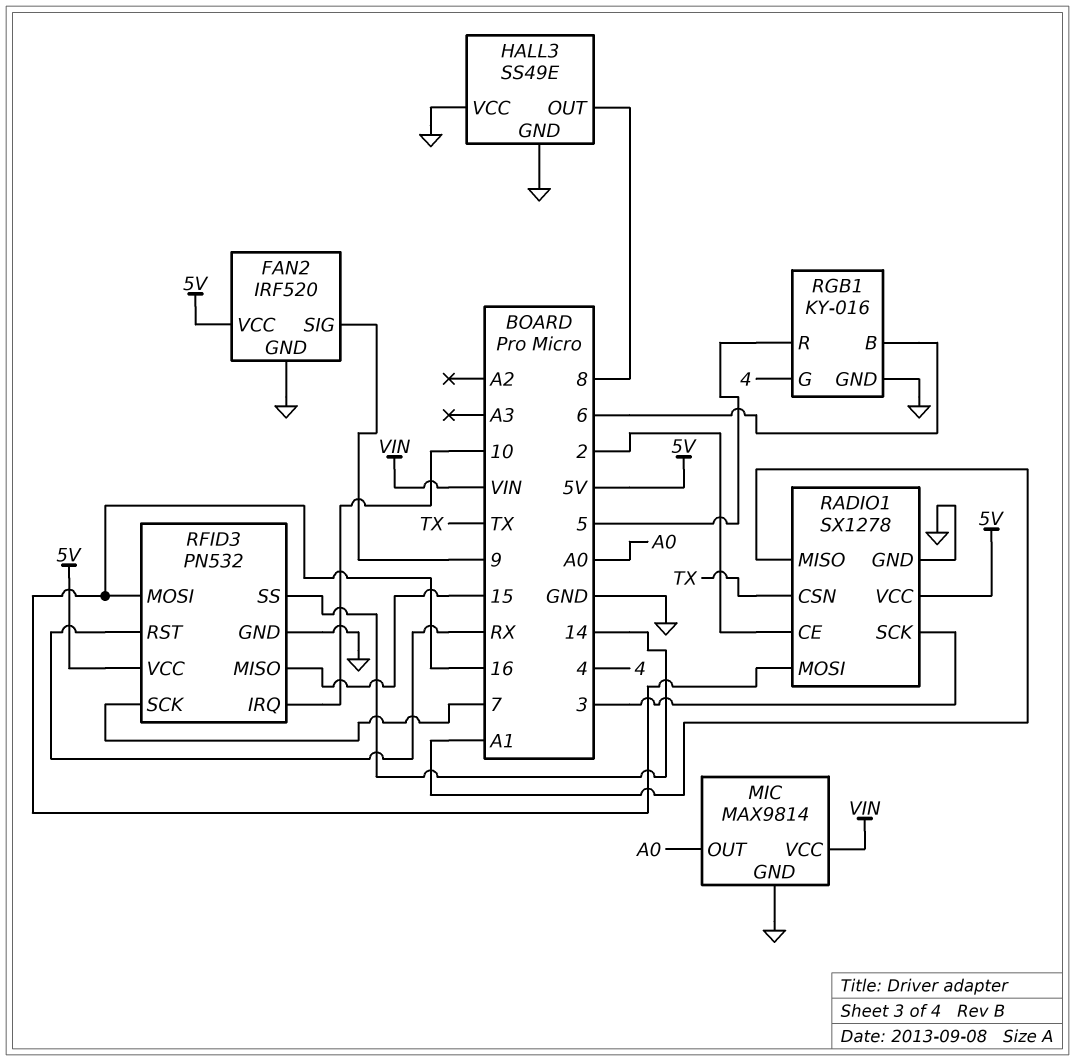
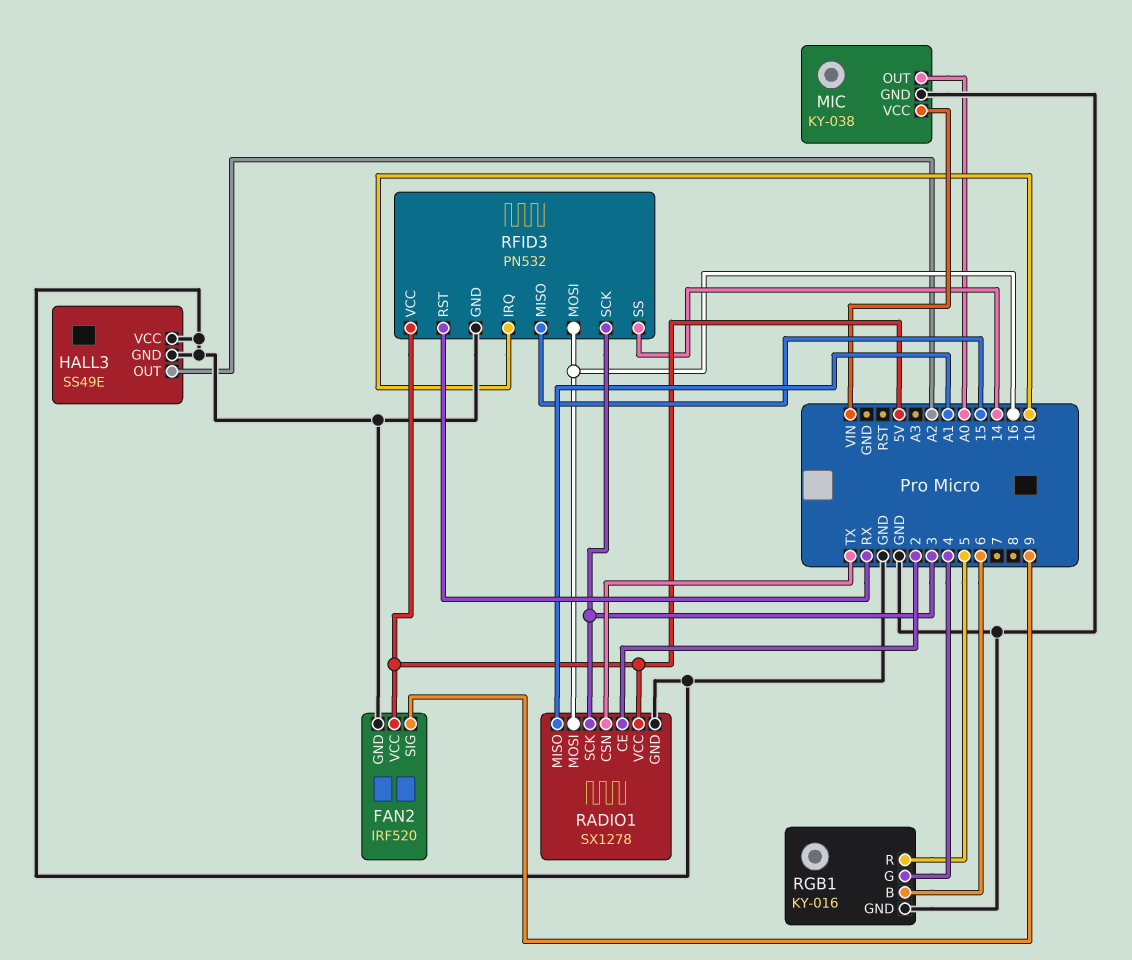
HALL3 pin OUT: 8 -> A2
MIC: MAX9814 -> KY-038
RFID3 pin SCK: 7 -> 3

